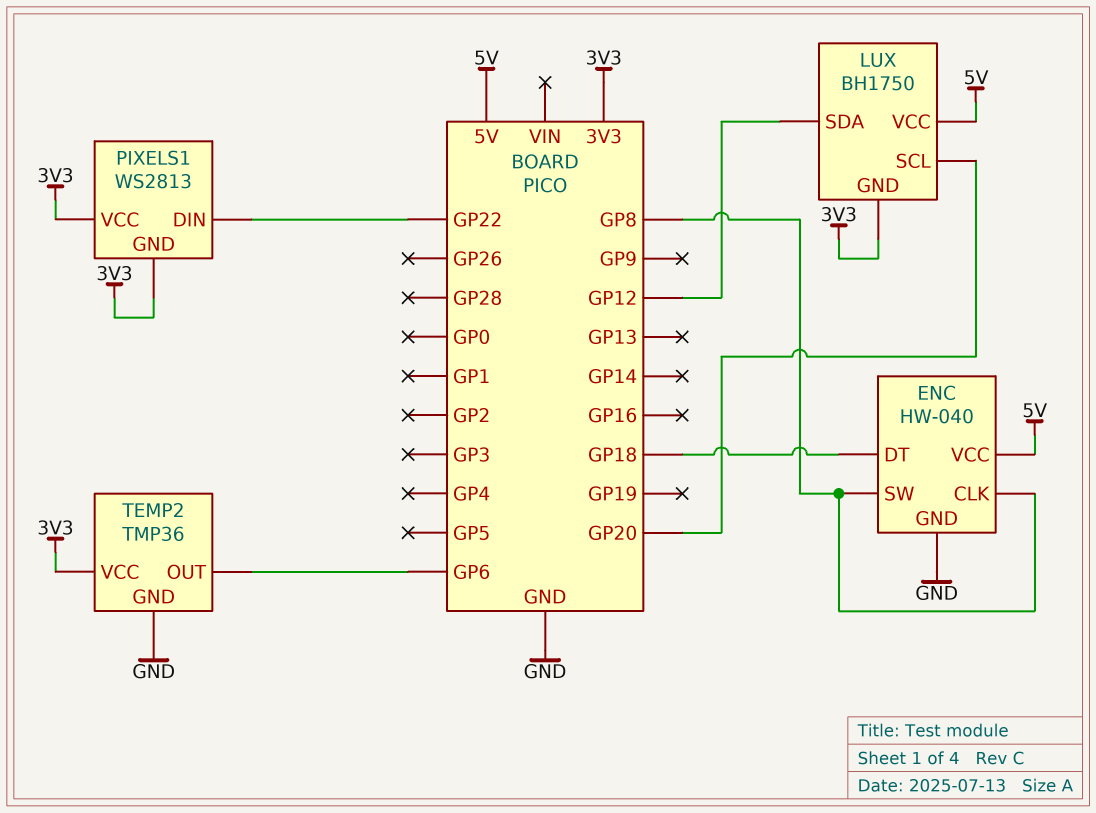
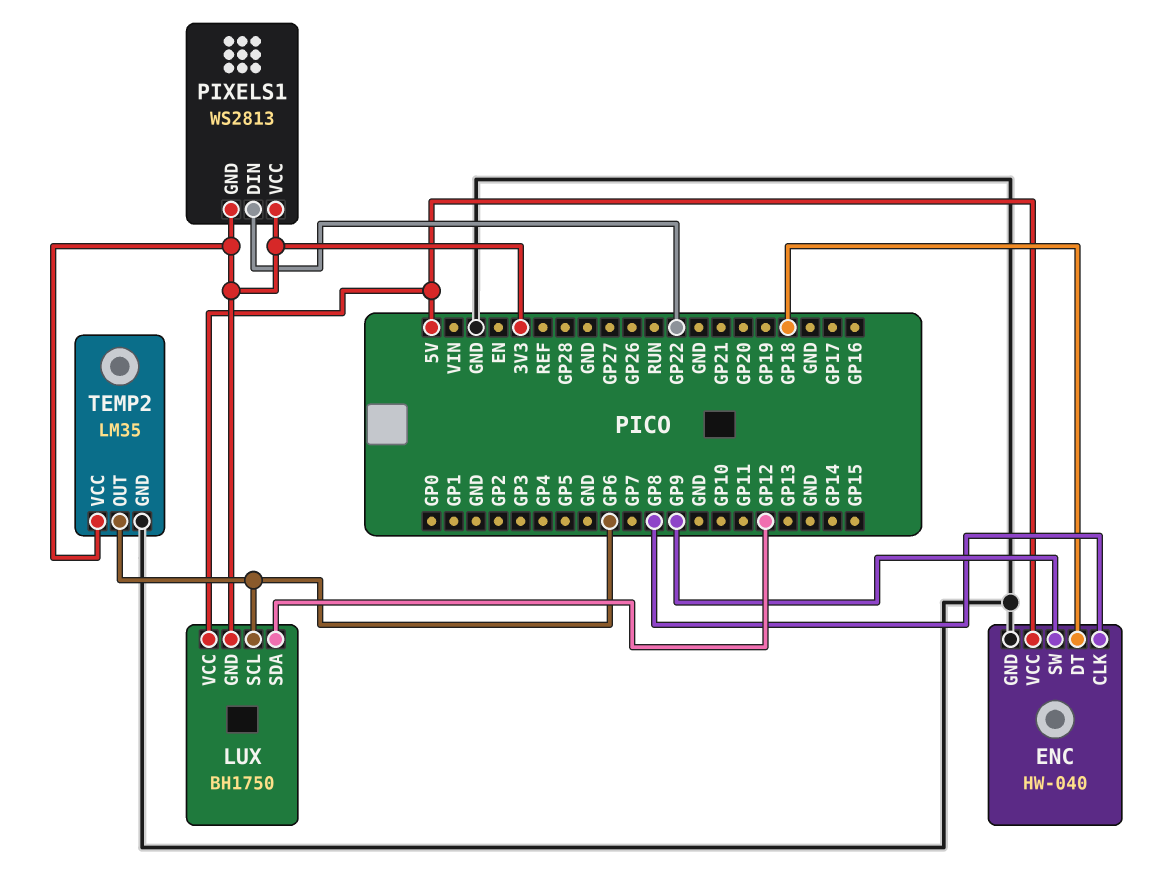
ENC pin SW: GP8 -> GP9
LUX pin SCL: GP20 -> GP6
TEMP2: TMP36 -> LM35

